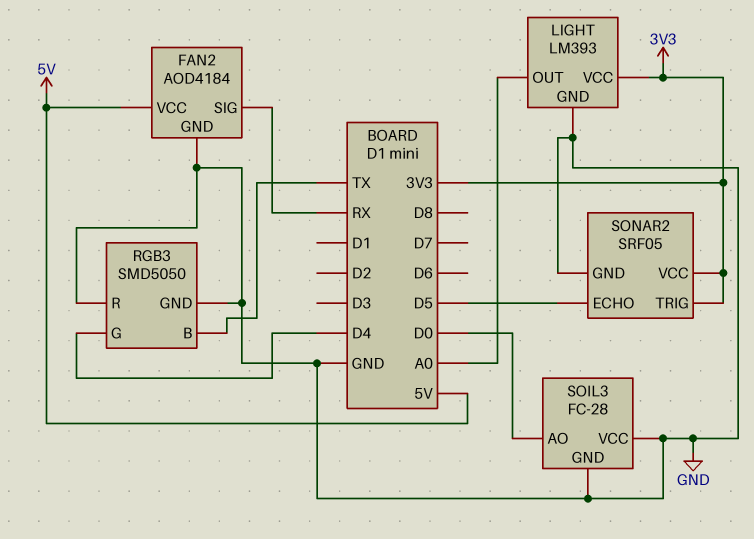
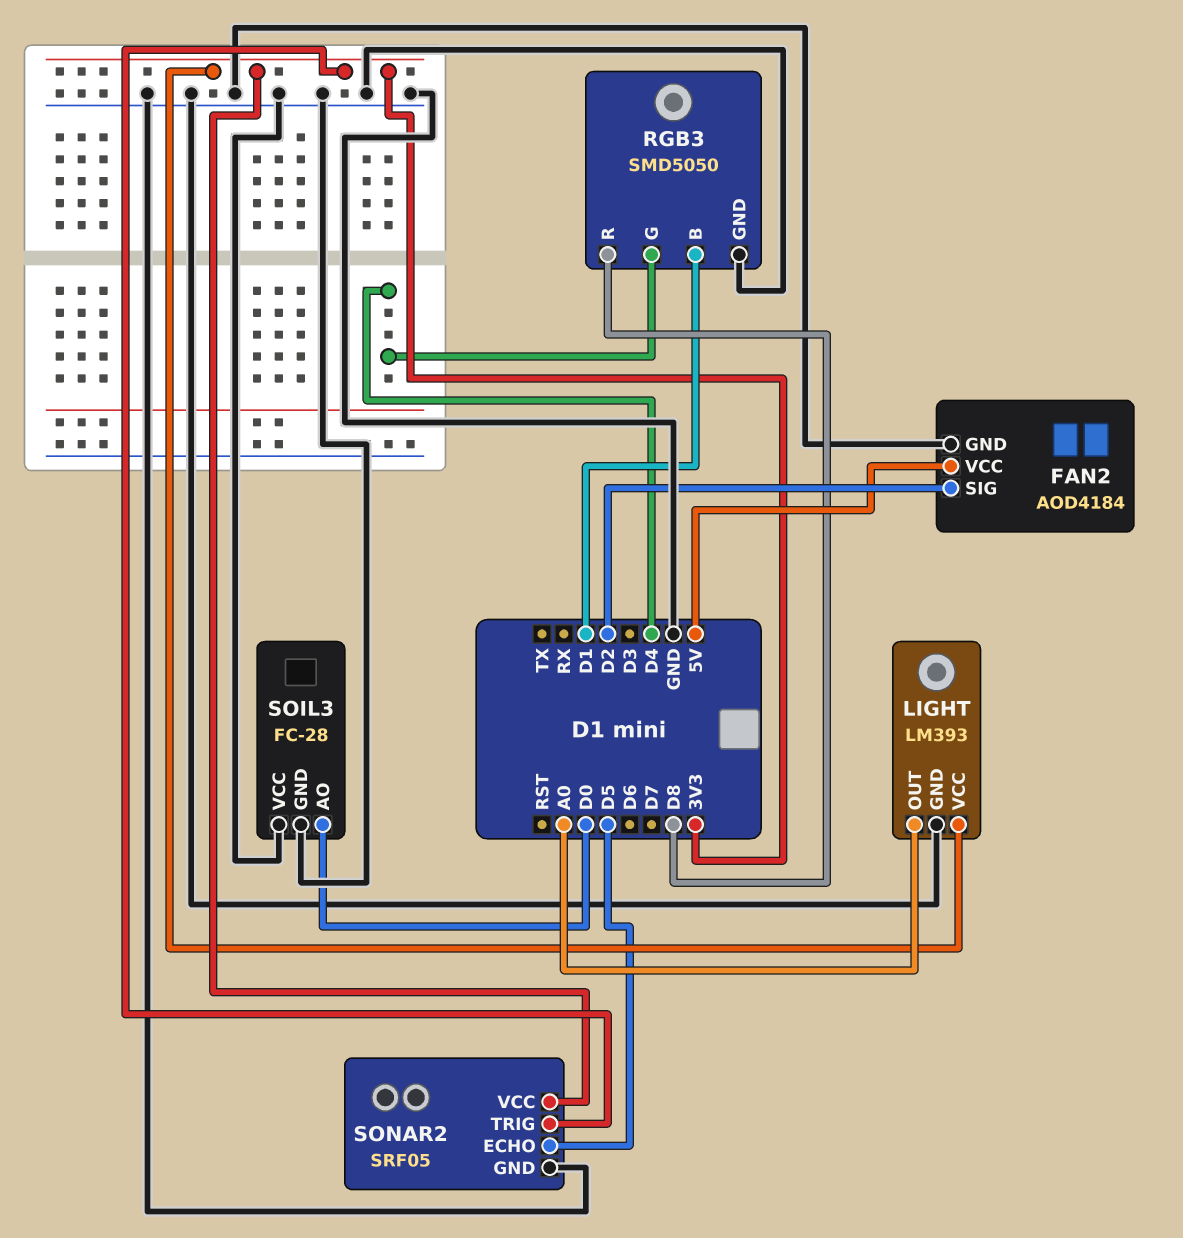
FAN2 pin SIG: RX -> D2
RGB3 pin B: TX -> D1
RGB3 pin R: GND -> D8

